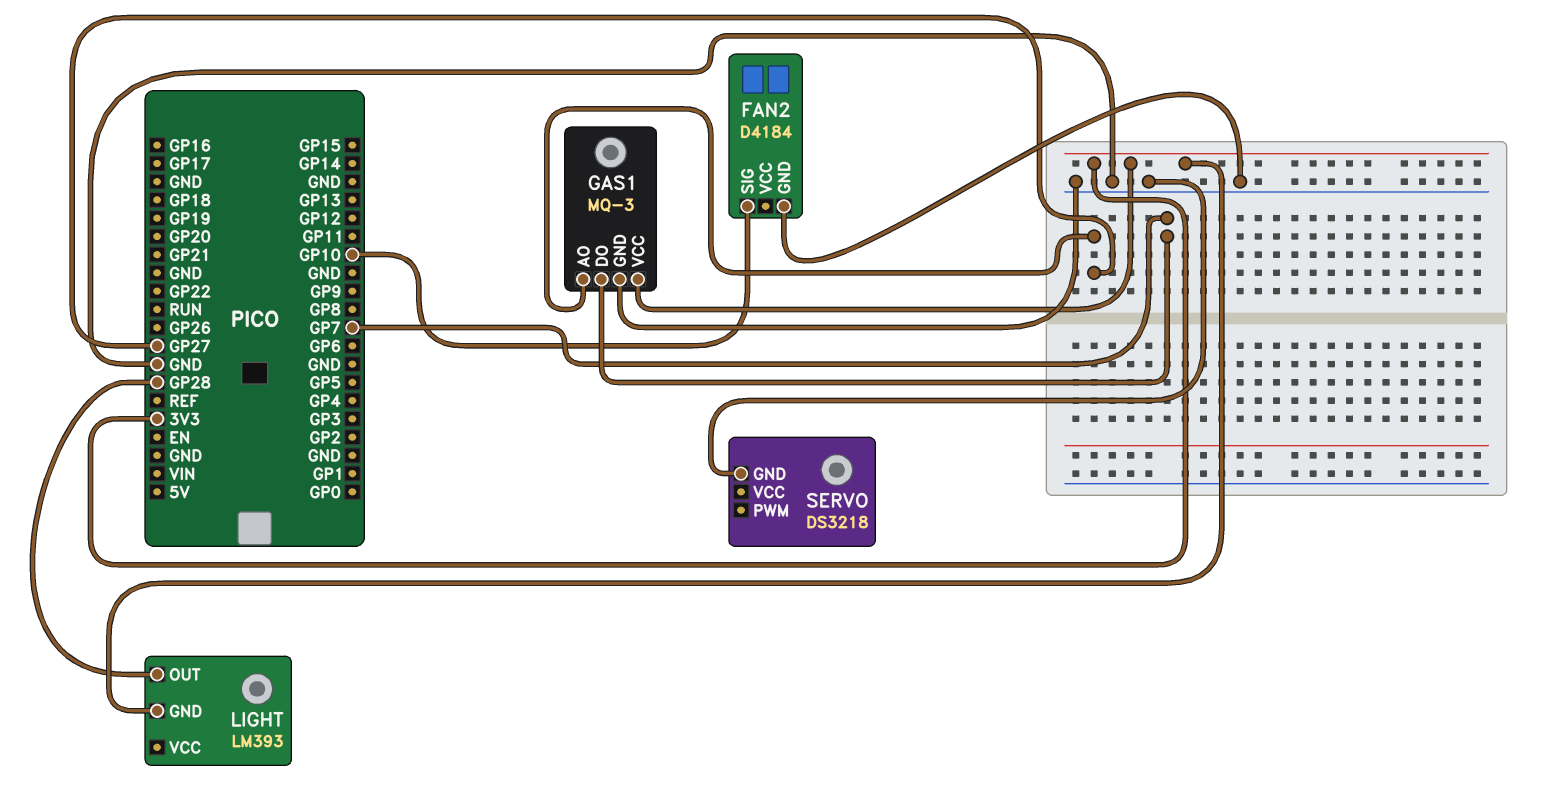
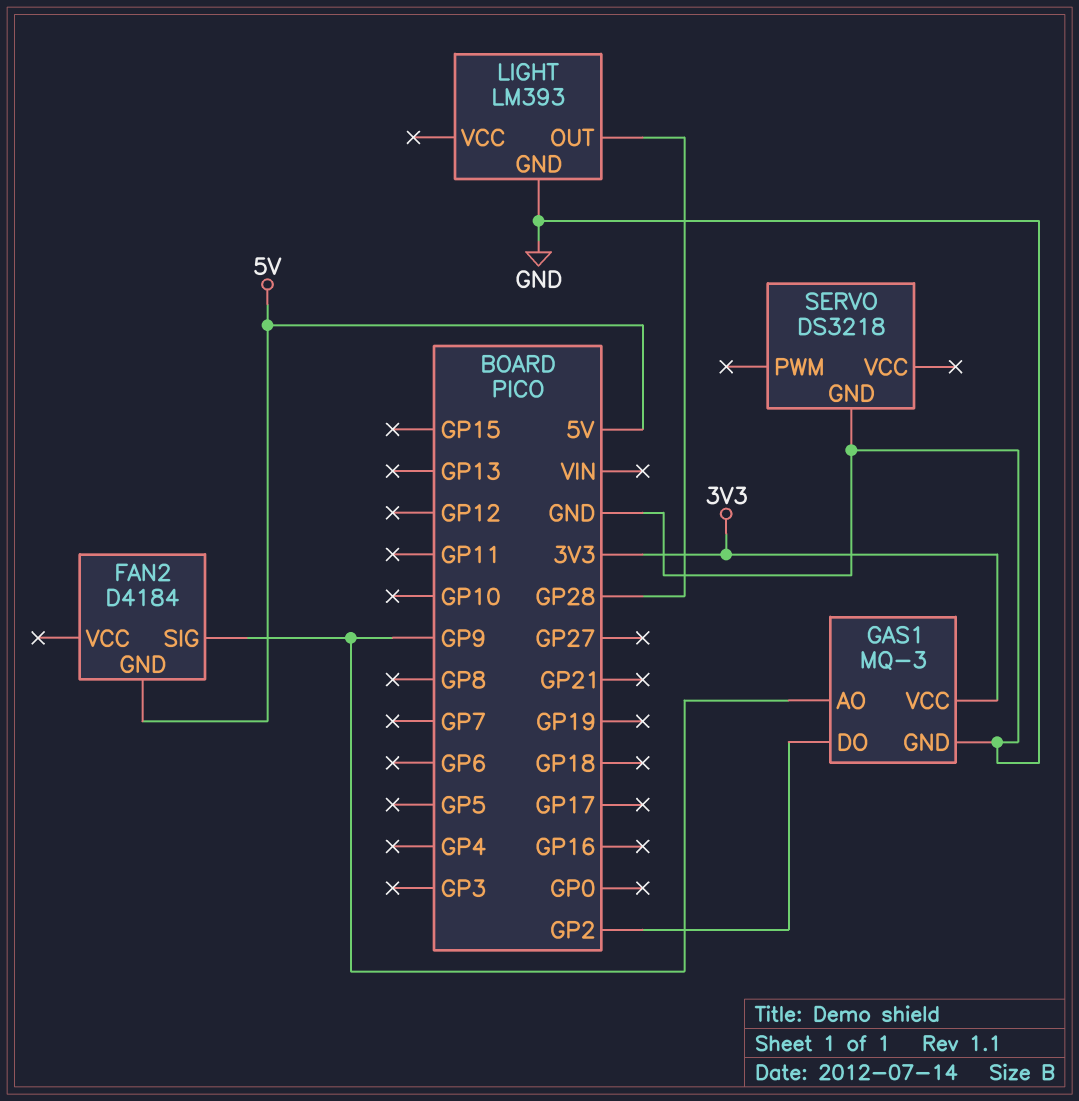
FAN2 pin GND: GND -> 5V
FAN2 pin SIG: GP10 -> GP9
GAS1 pin AO: GP27 -> GP9
GAS1 pin DO: GP7 -> GP2
LIGHT pin GND: 3V3 -> GND

